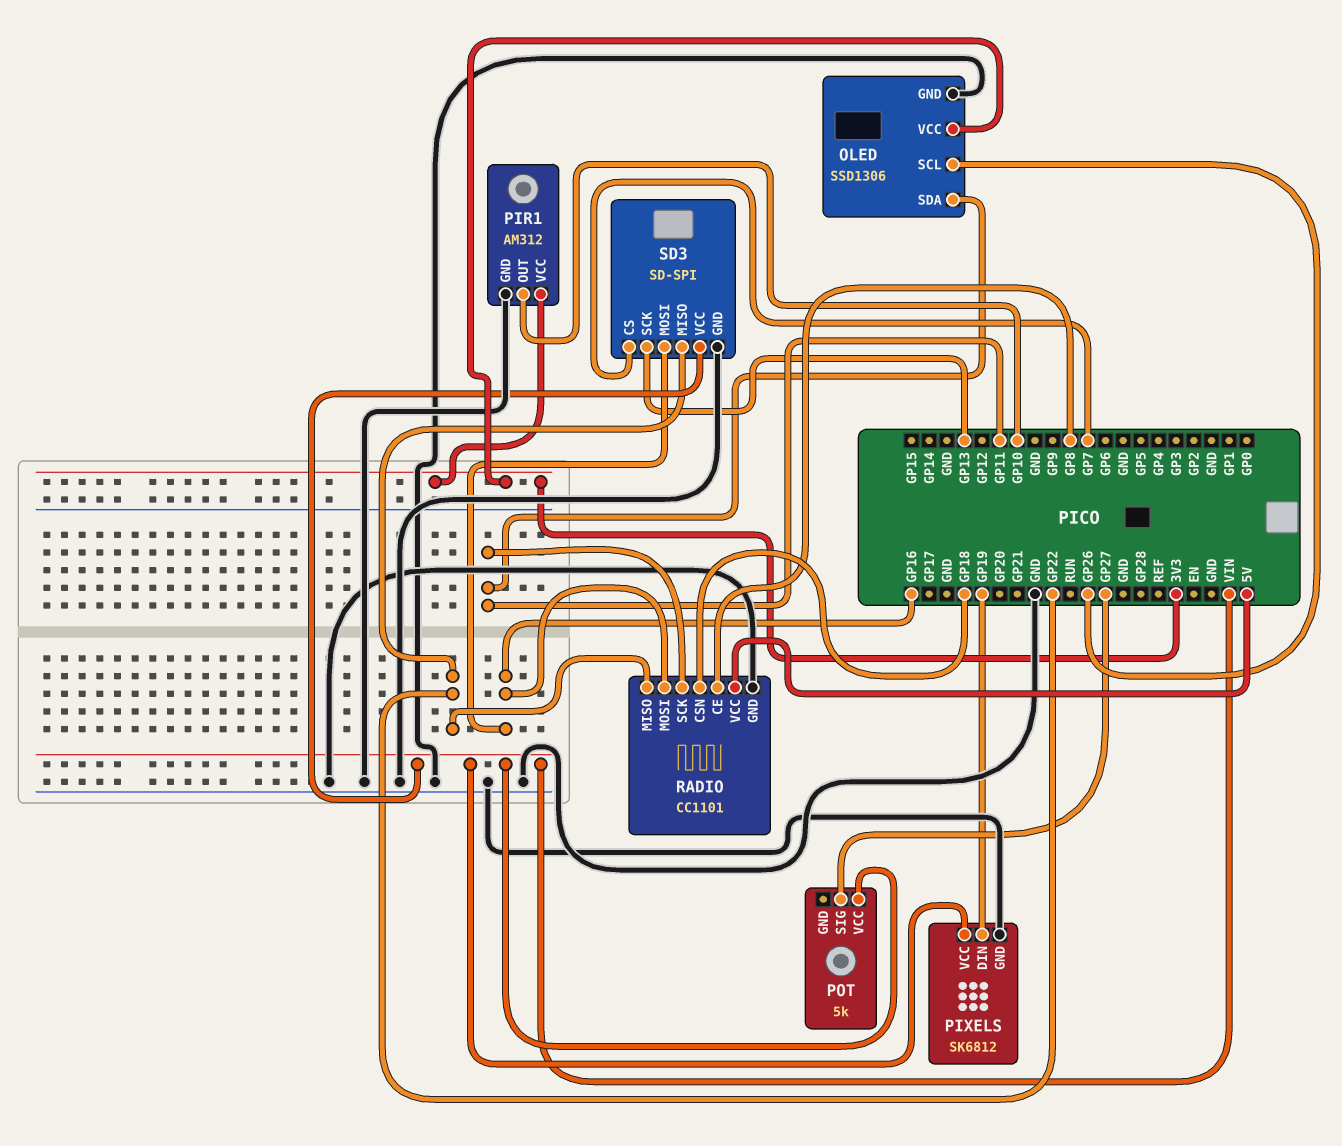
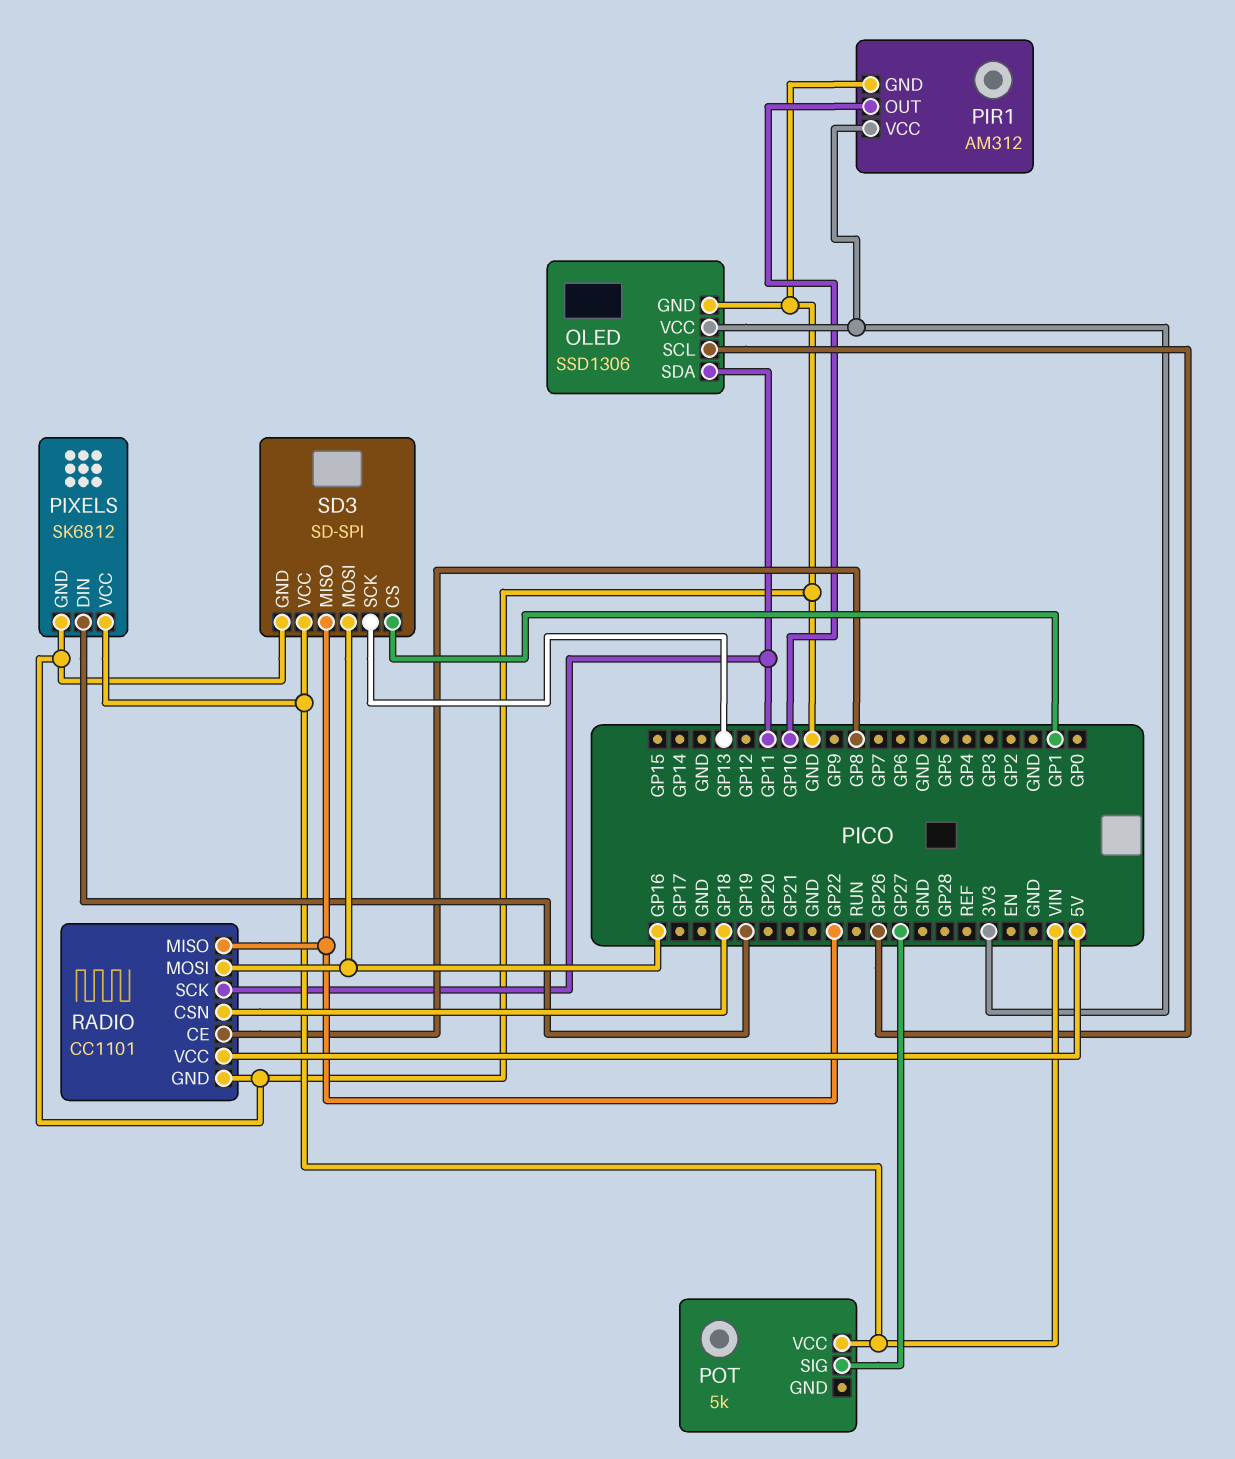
SD3 pin CS: GP7 -> GP1

